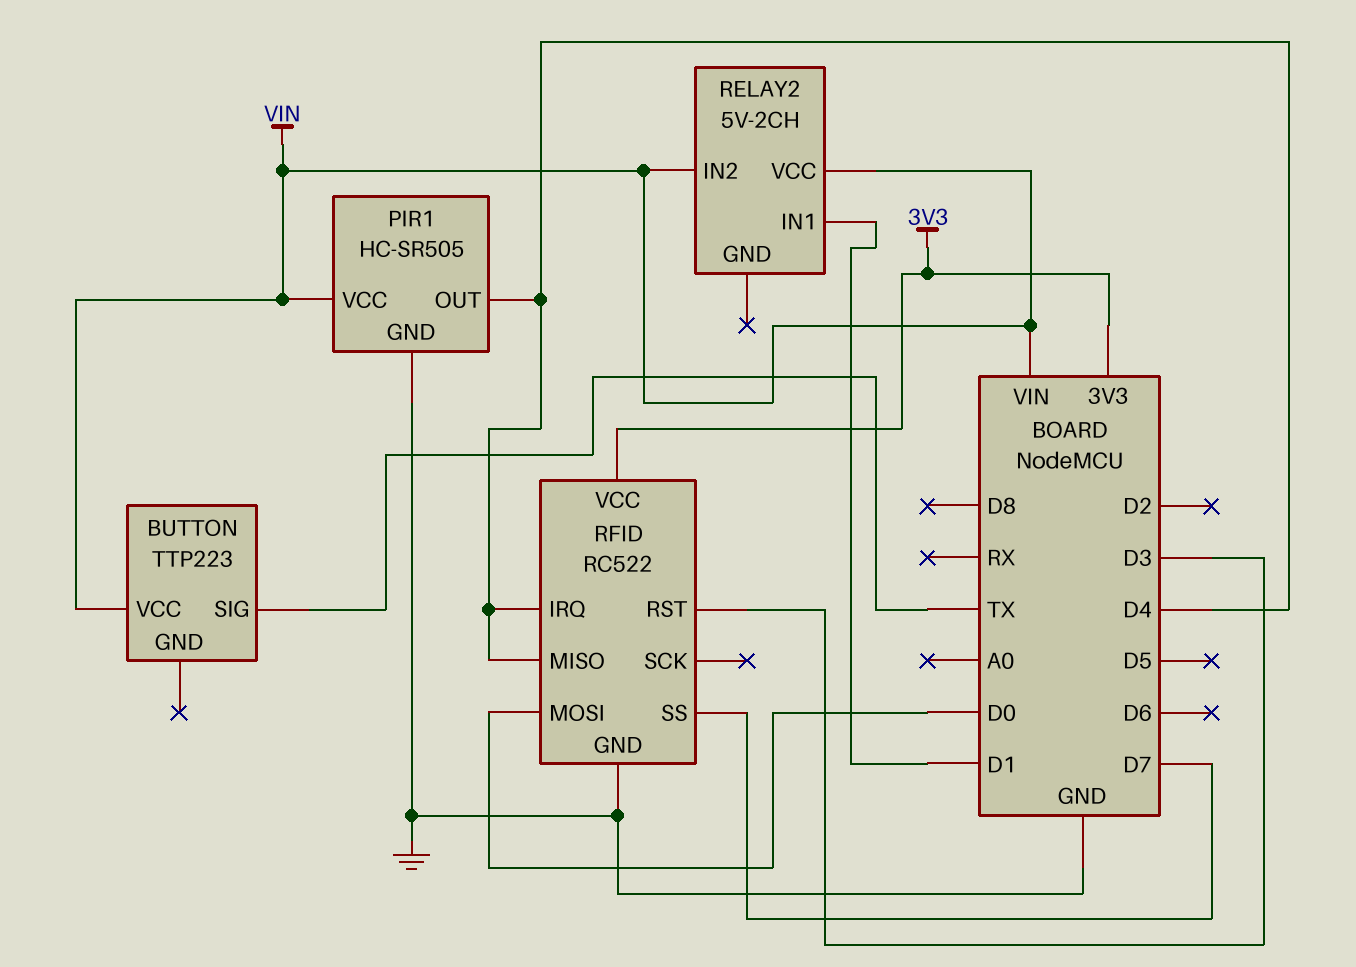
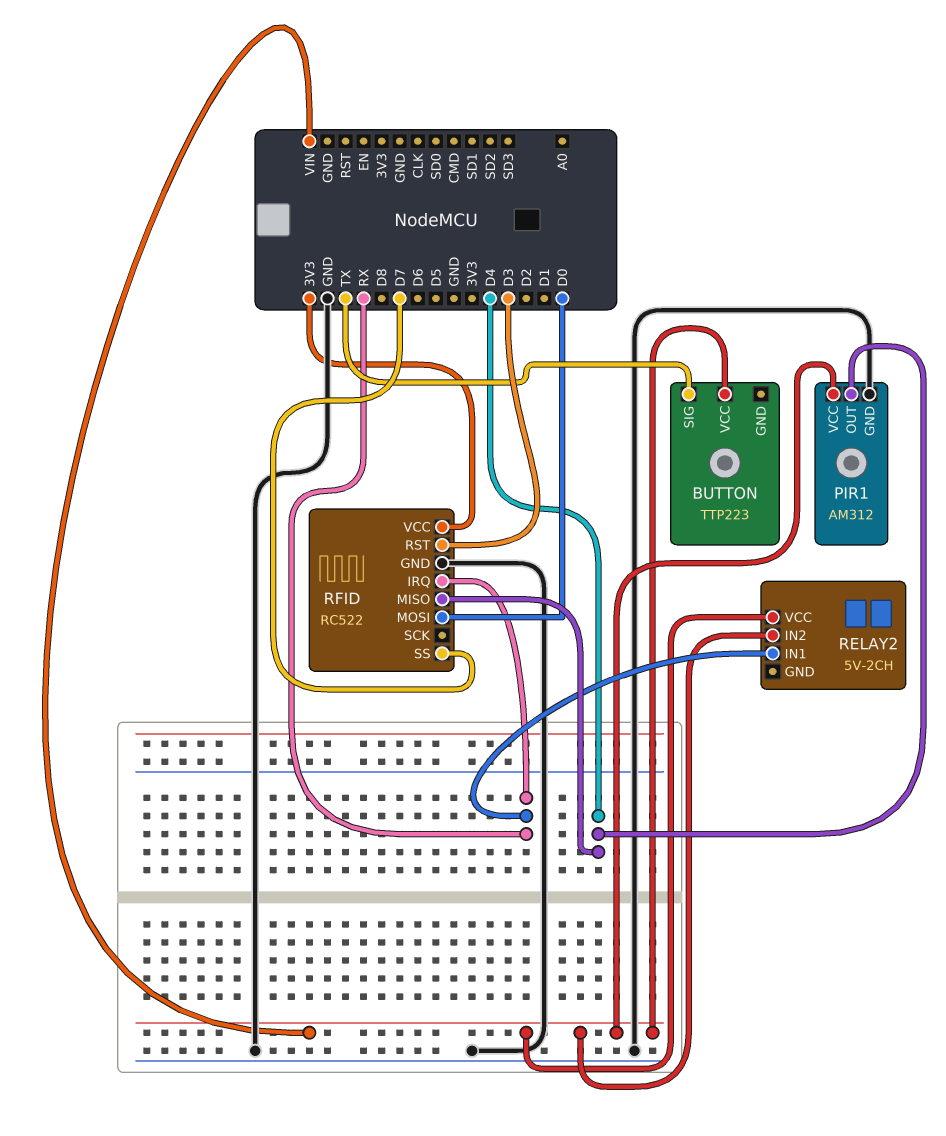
PIR1: HC-SR505 -> AM312
RELAY2 pin IN1: D1 -> RX
RFID pin IRQ: D4 -> RX

